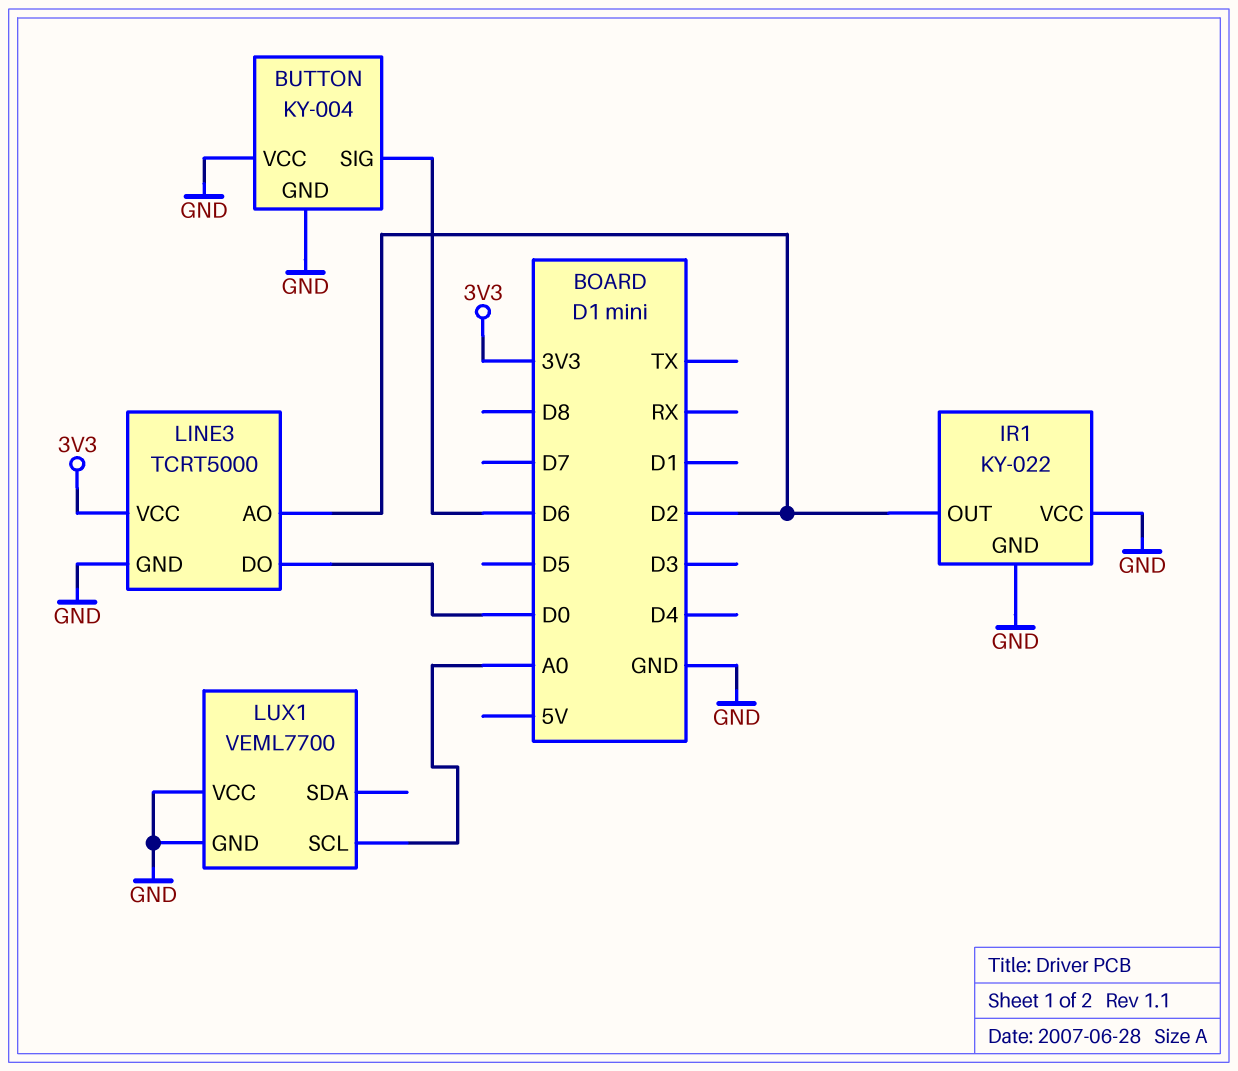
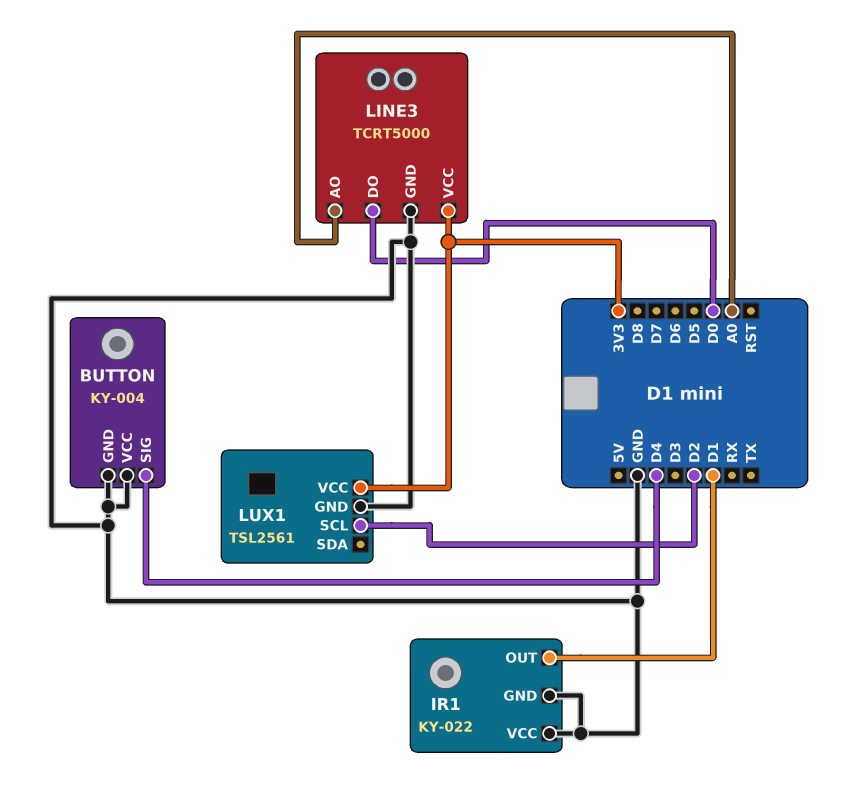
BUTTON pin SIG: D6 -> D4
IR1 pin OUT: D2 -> D1
LINE3 pin AO: D2 -> A0
LUX1: VEML7700 -> TSL2561
LUX1 pin SCL: A0 -> D2
LUX1 pin VCC: GND -> 3V3

